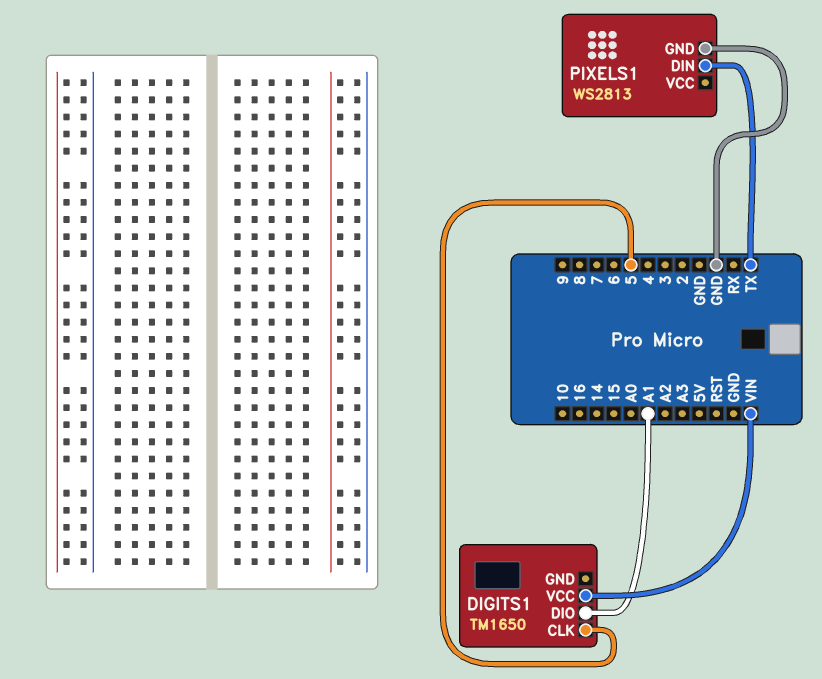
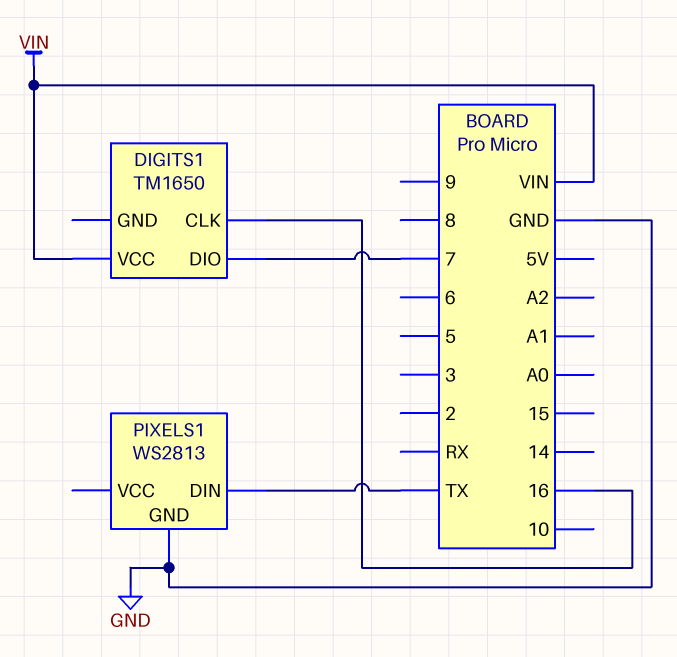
DIGITS1 pin CLK: 5 -> 16
DIGITS1 pin DIO: A1 -> 7

